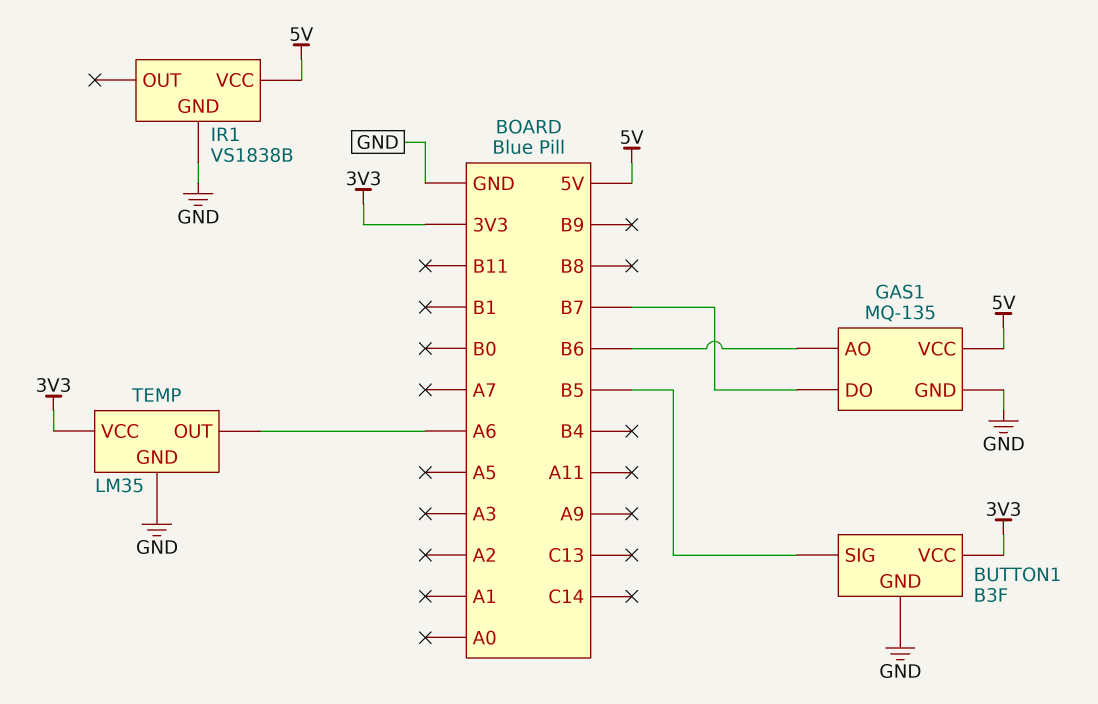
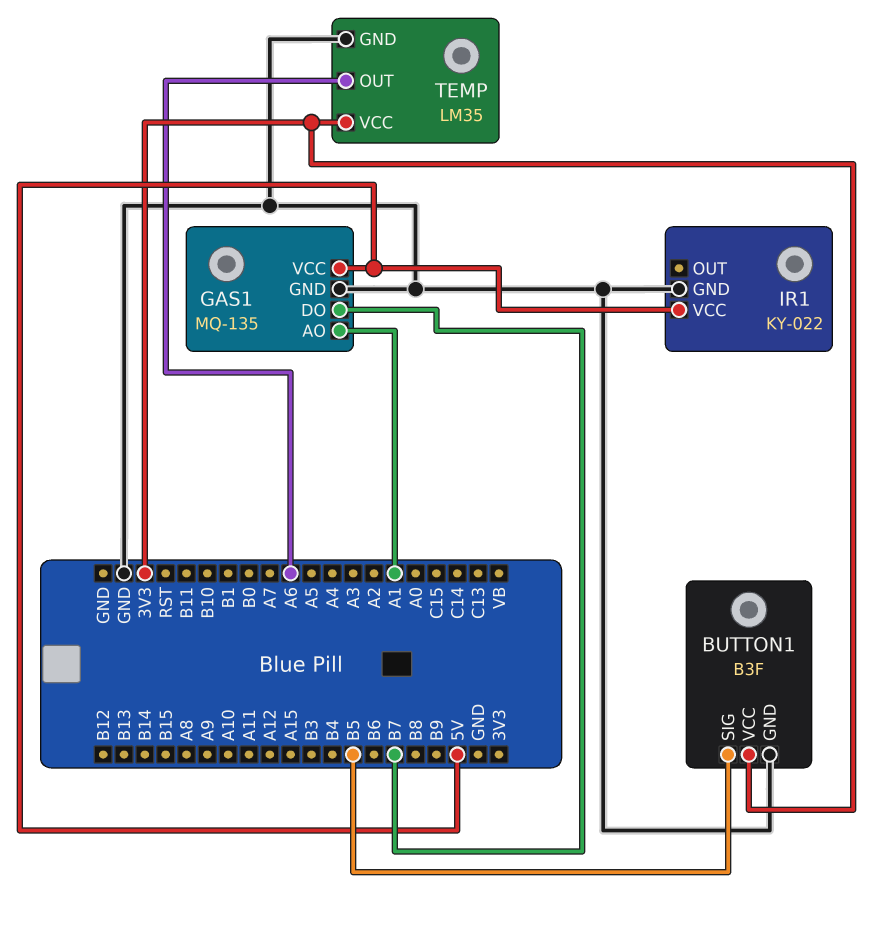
GAS1 pin AO: B6 -> A1
IR1: VS1838B -> KY-022

